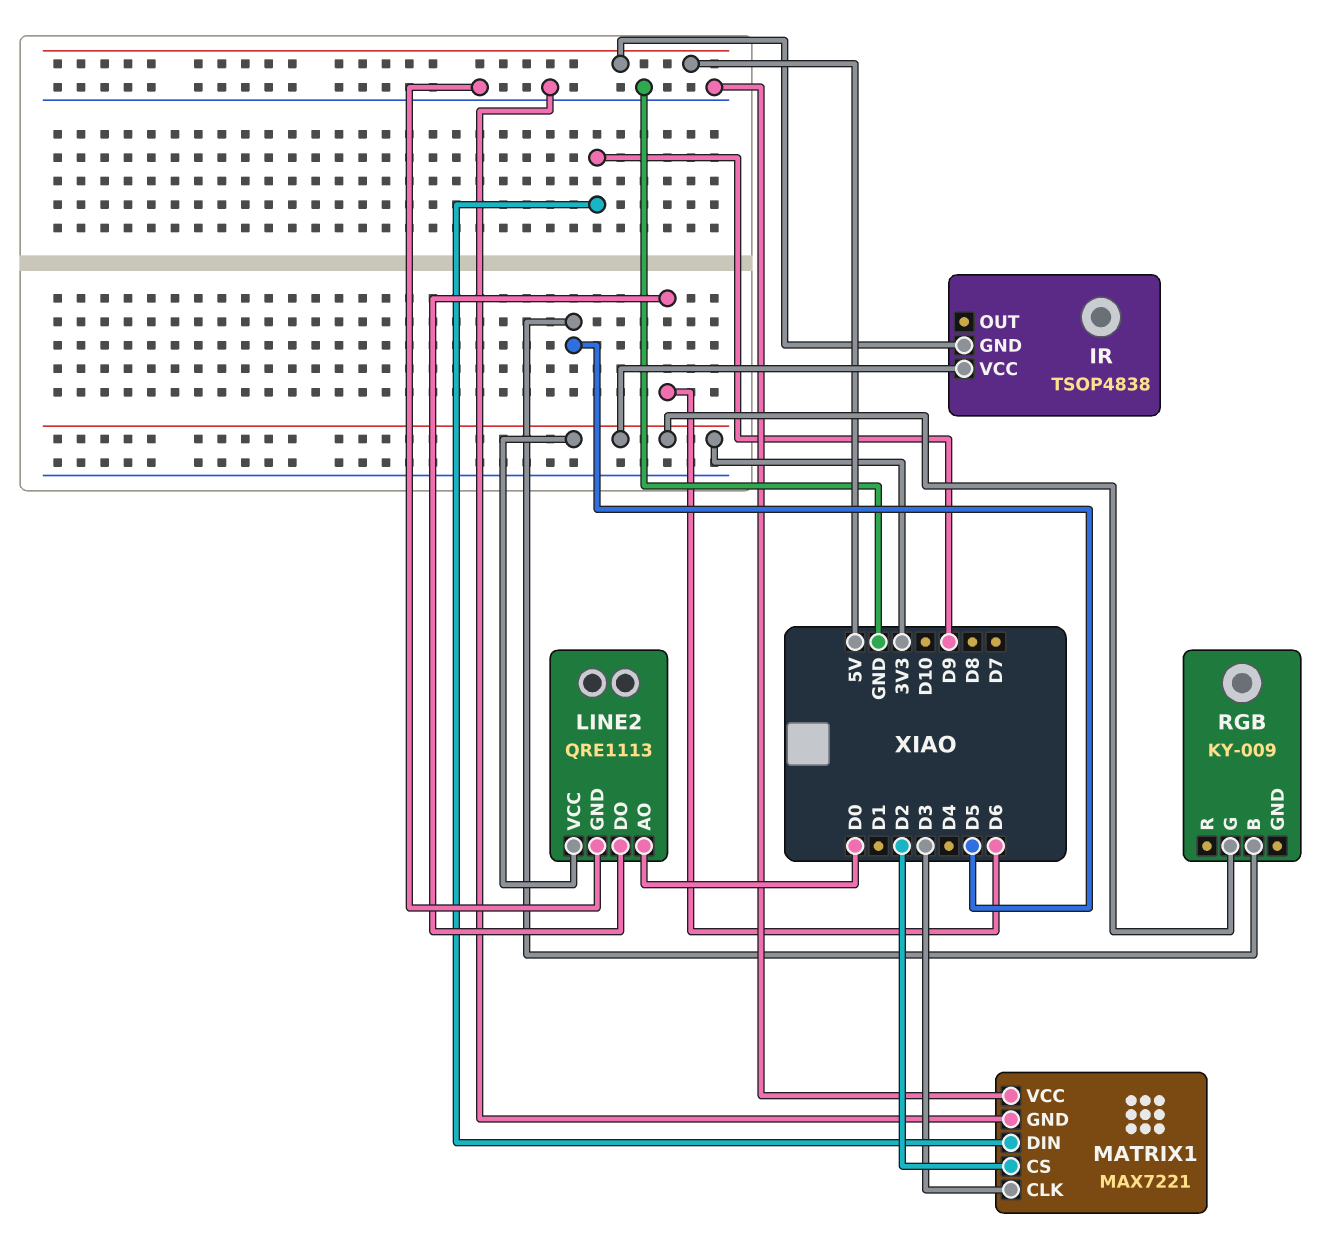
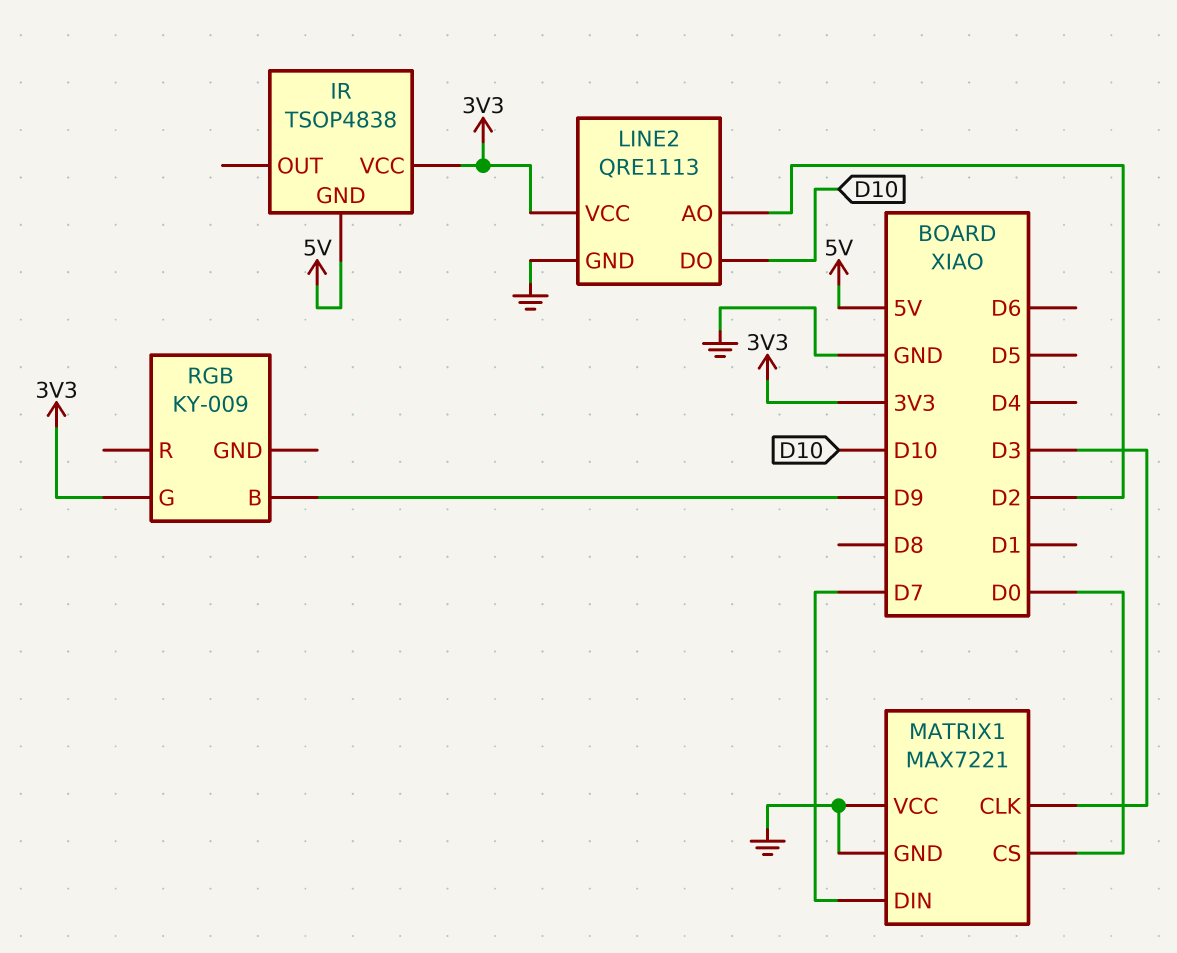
LINE2 pin AO: D0 -> D2
LINE2 pin DO: D6 -> D10
MATRIX1 pin CS: D2 -> D0
MATRIX1 pin DIN: D9 -> D7
RGB pin B: D5 -> D9

